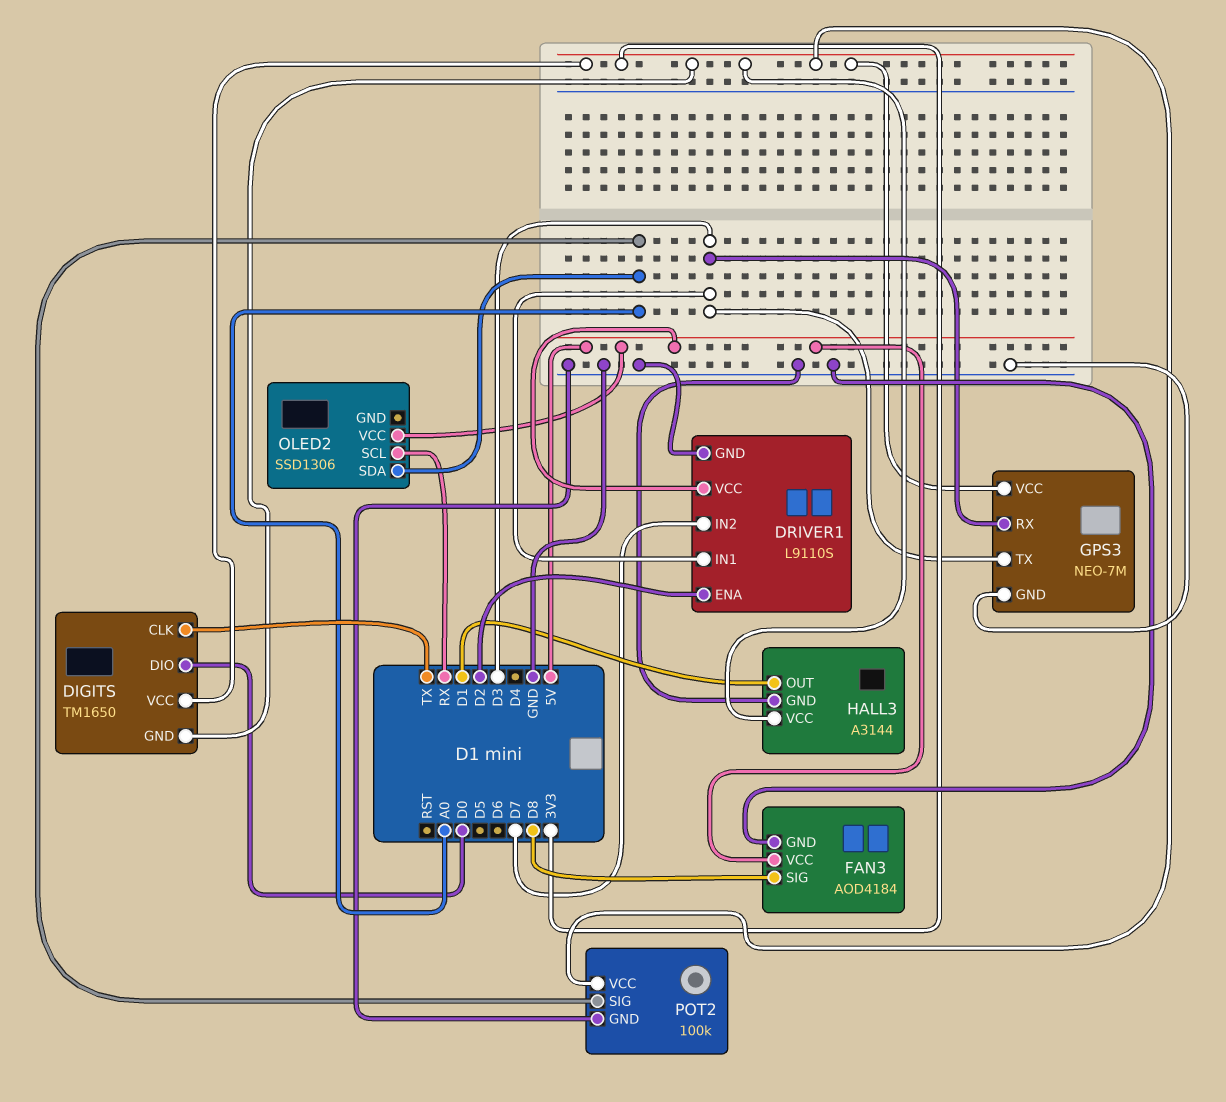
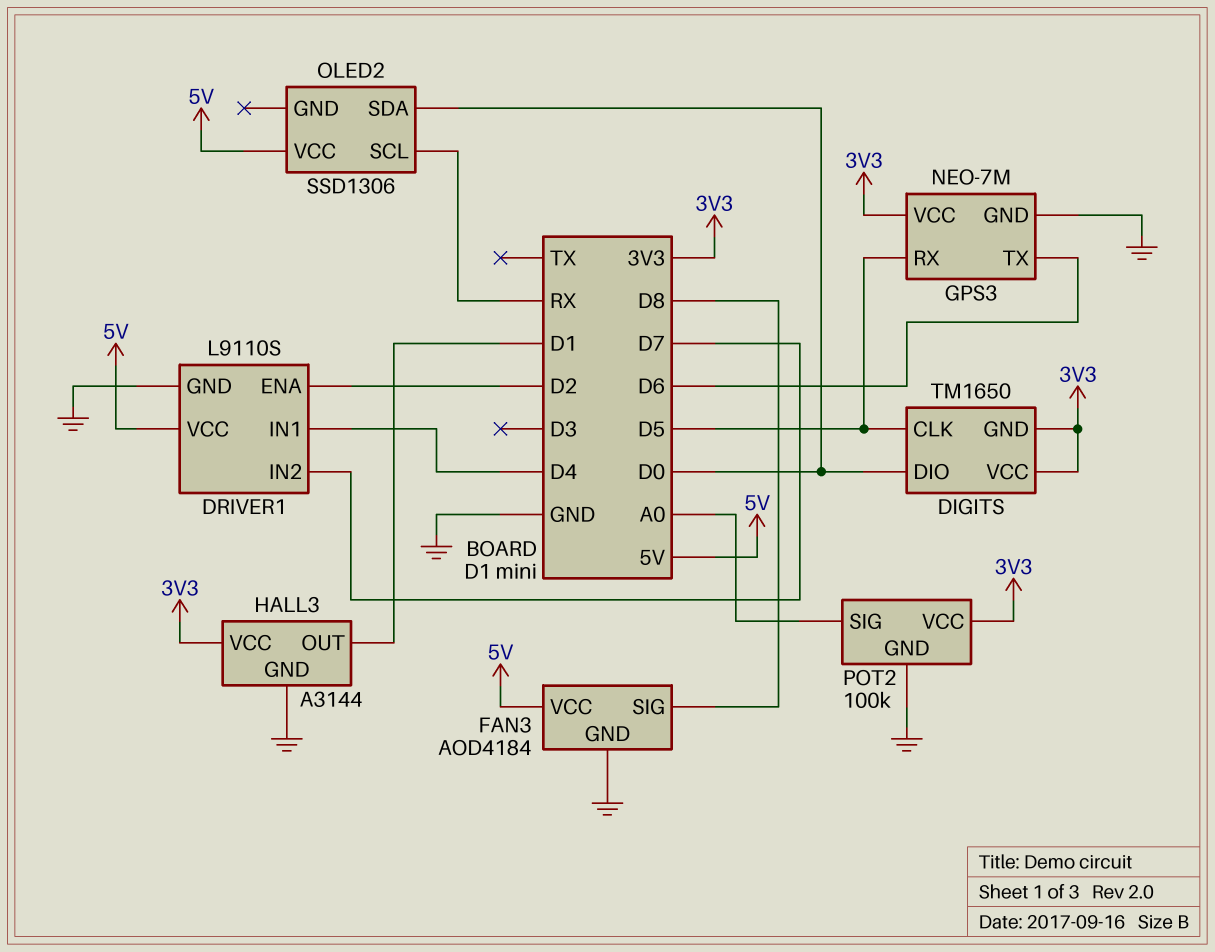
DIGITS pin CLK: TX -> D5
DRIVER1 pin IN1: D3 -> D4
GPS3 pin RX: D3 -> D5
GPS3 pin TX: D3 -> D6
OLED2 pin SDA: A0 -> D0

